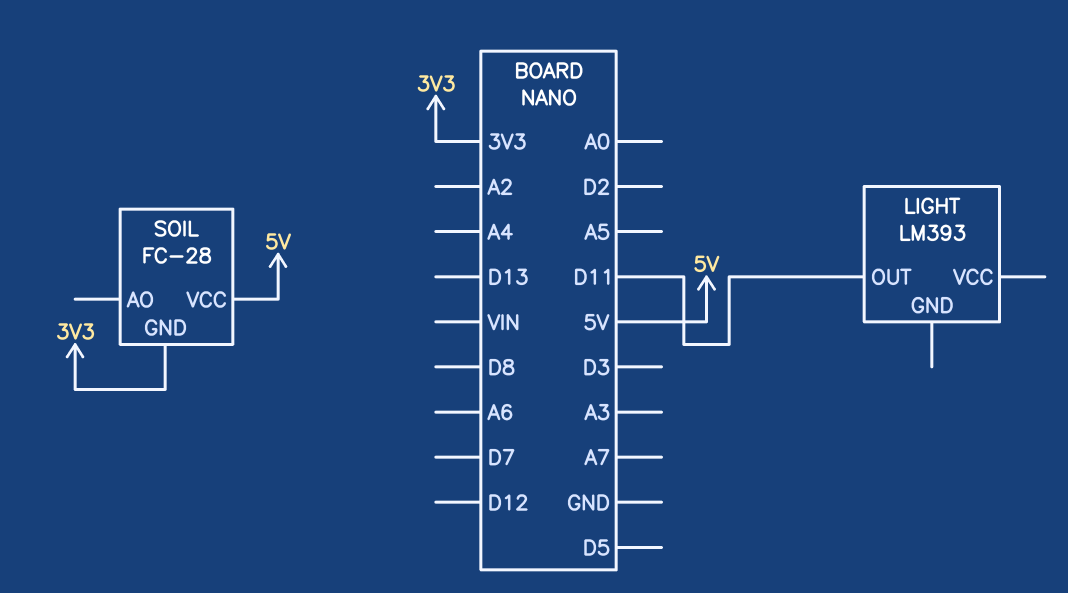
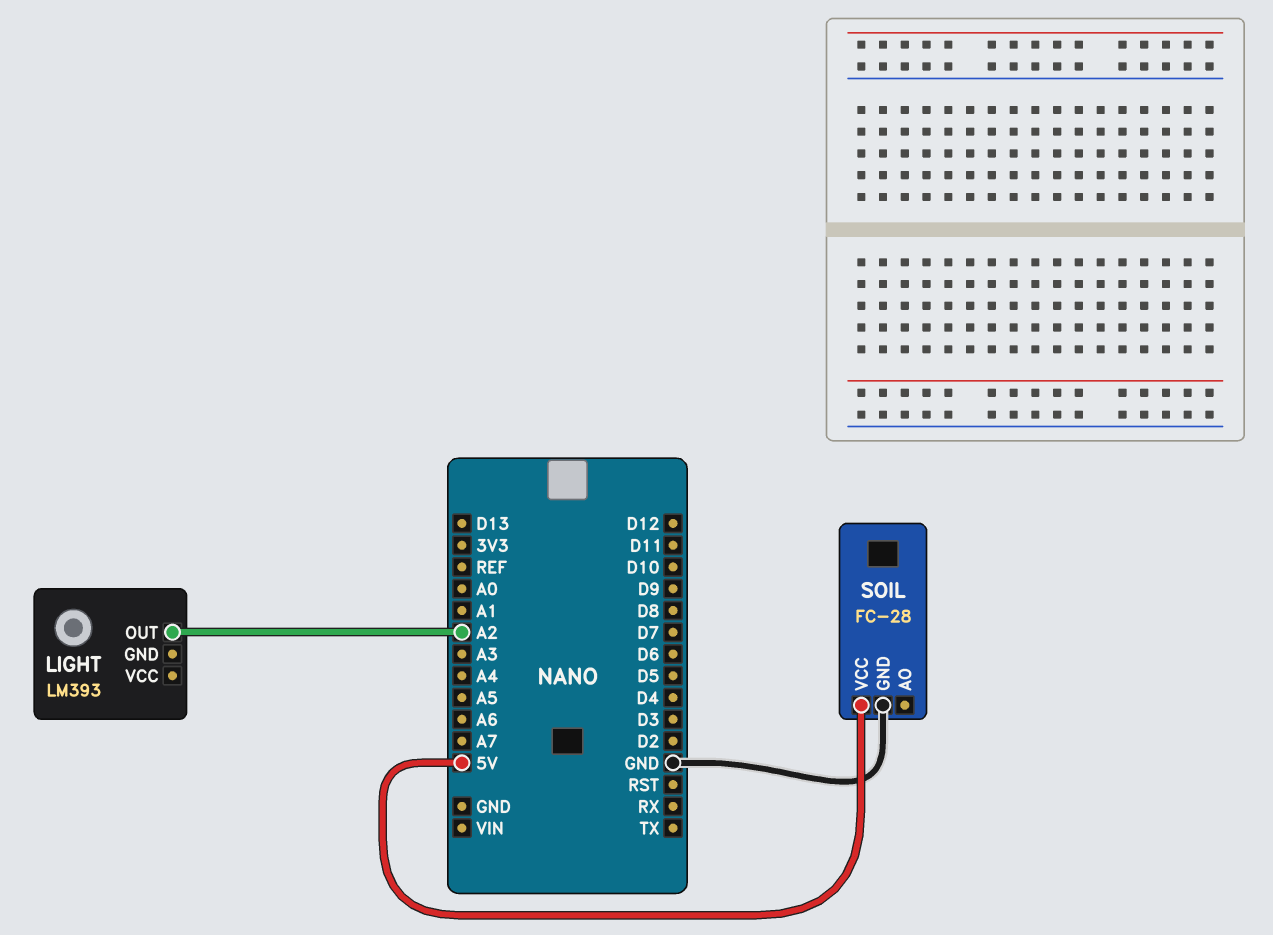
LIGHT pin OUT: D11 -> A2
SOIL pin GND: 3V3 -> GND

